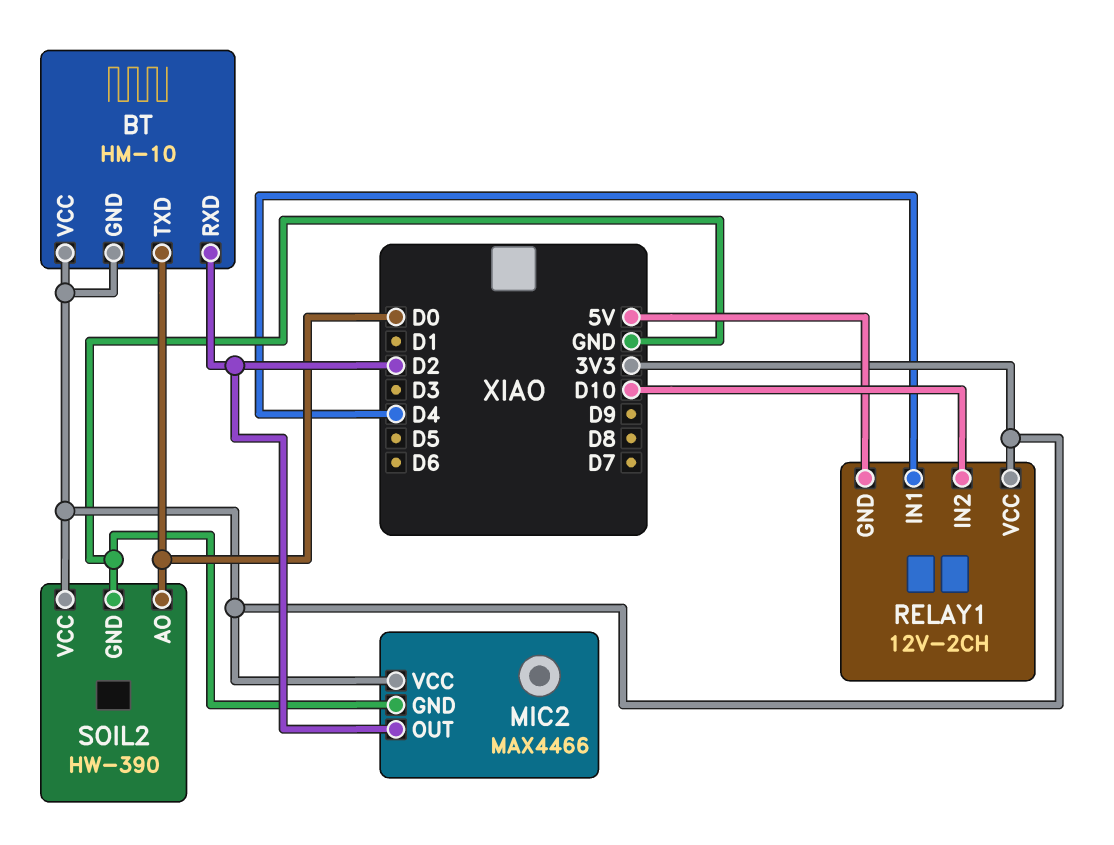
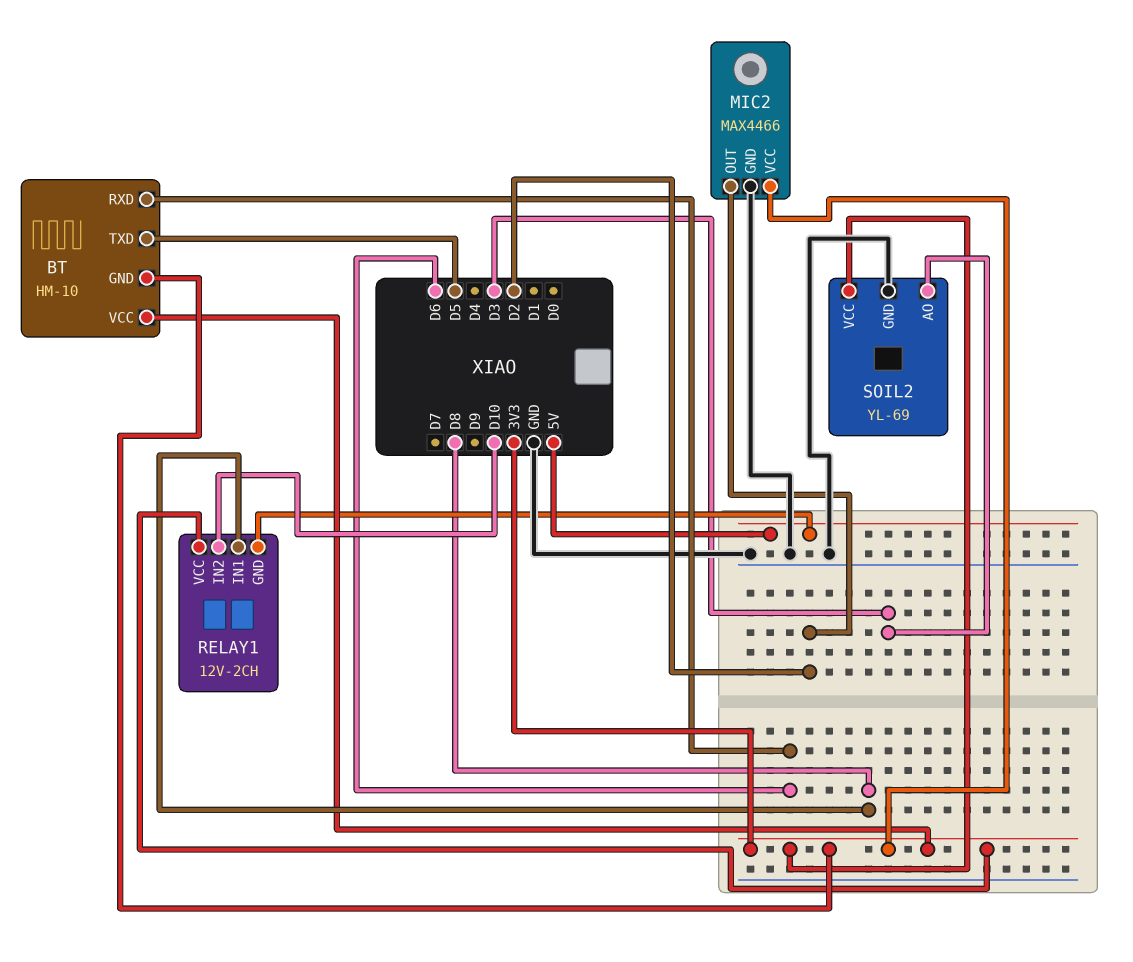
BT pin RXD: D2 -> D6
BT pin TXD: D0 -> D5
RELAY1 pin IN1: D4 -> D8
SOIL2: HW-390 -> YL-69
SOIL2 pin AO: D0 -> D3

